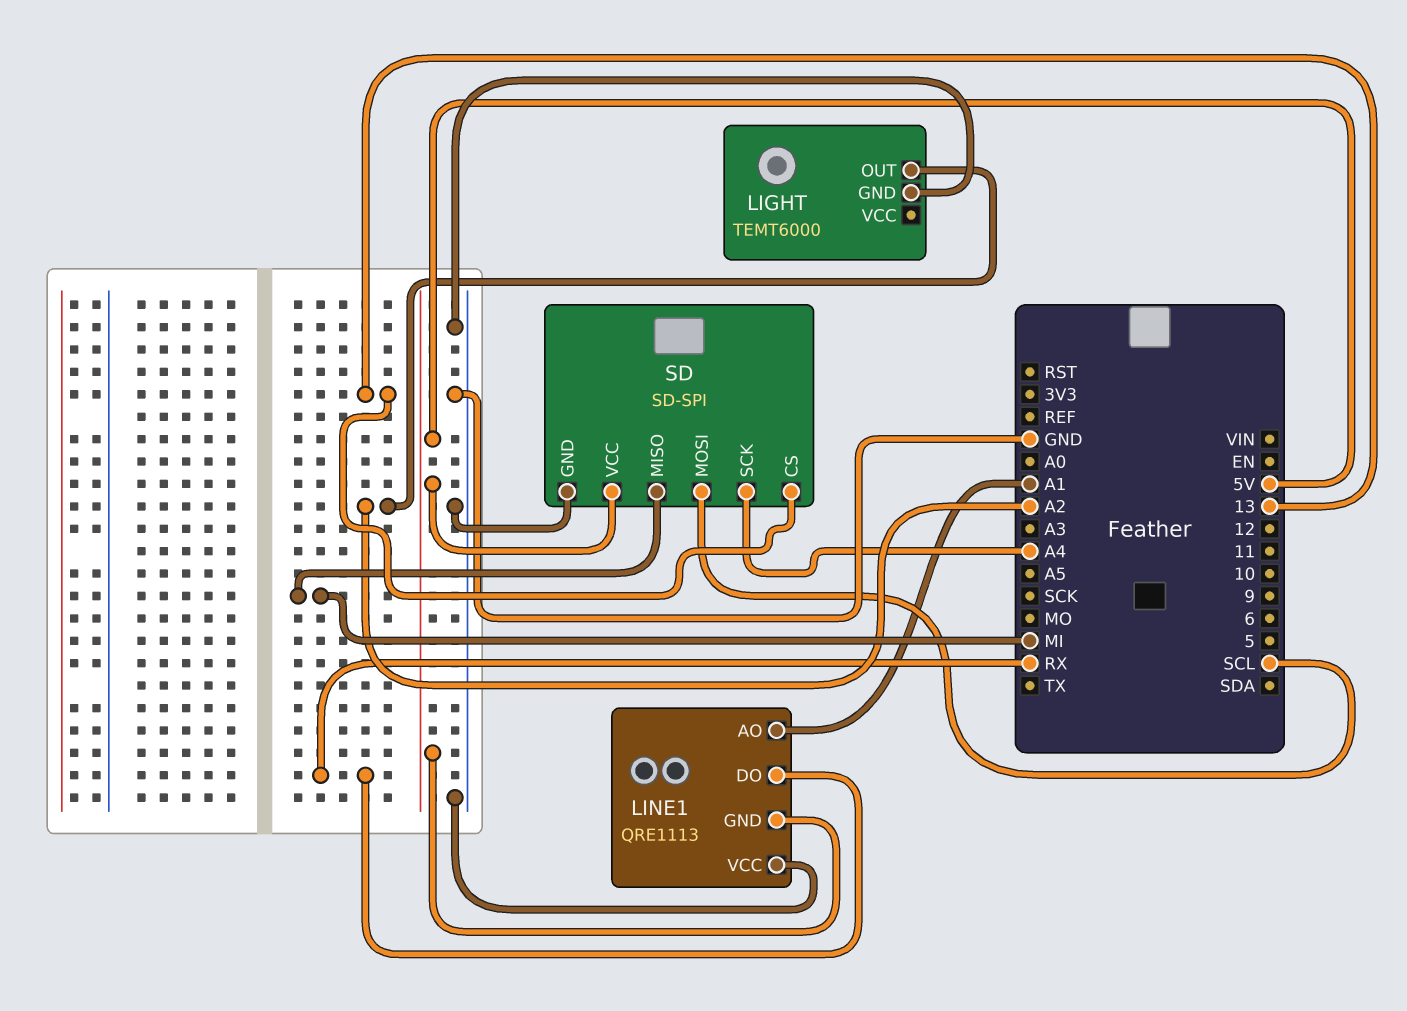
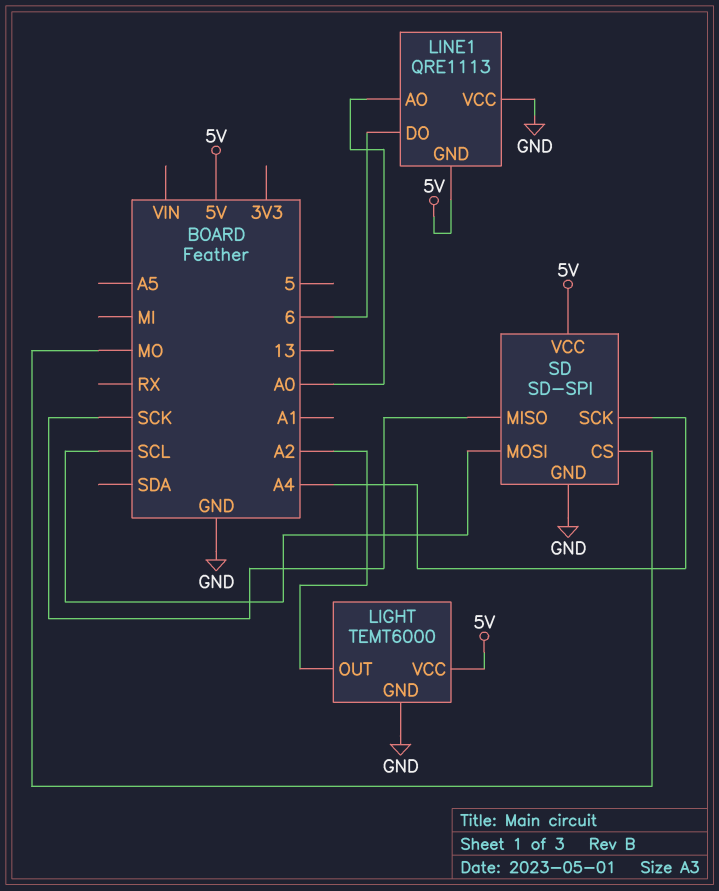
LIGHT pin VCC: none -> 5V
LINE1 pin AO: A1 -> A0
LINE1 pin DO: RX -> 6
SD pin CS: 13 -> MO
SD pin MISO: MI -> SCK

